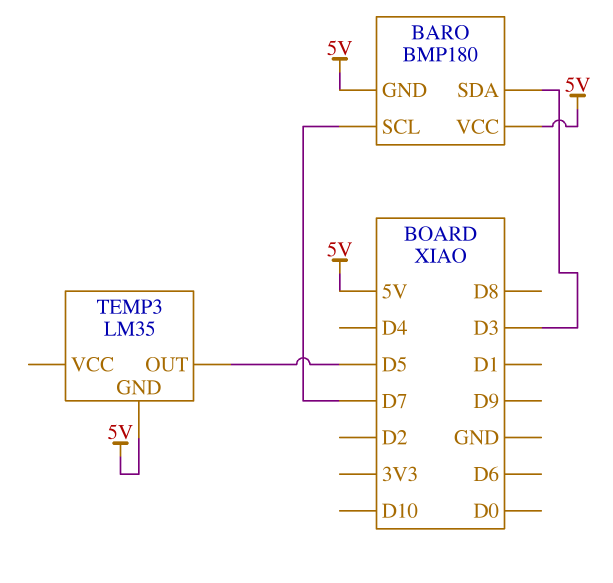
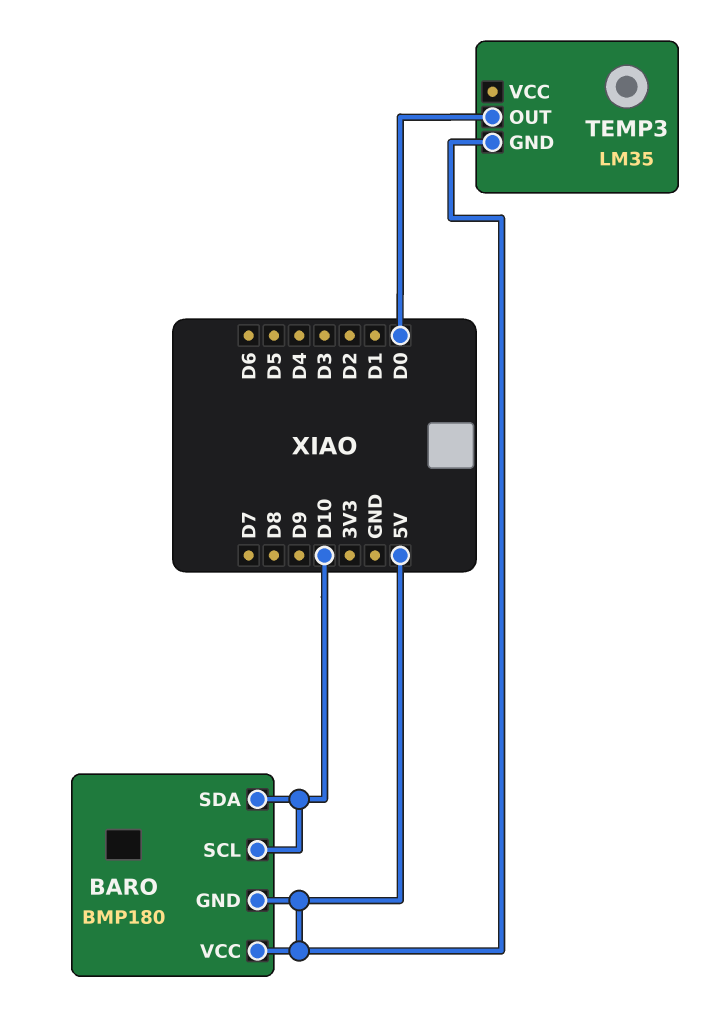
BARO pin SCL: D7 -> D10
BARO pin SDA: D3 -> D10
TEMP3 pin OUT: D5 -> D0

